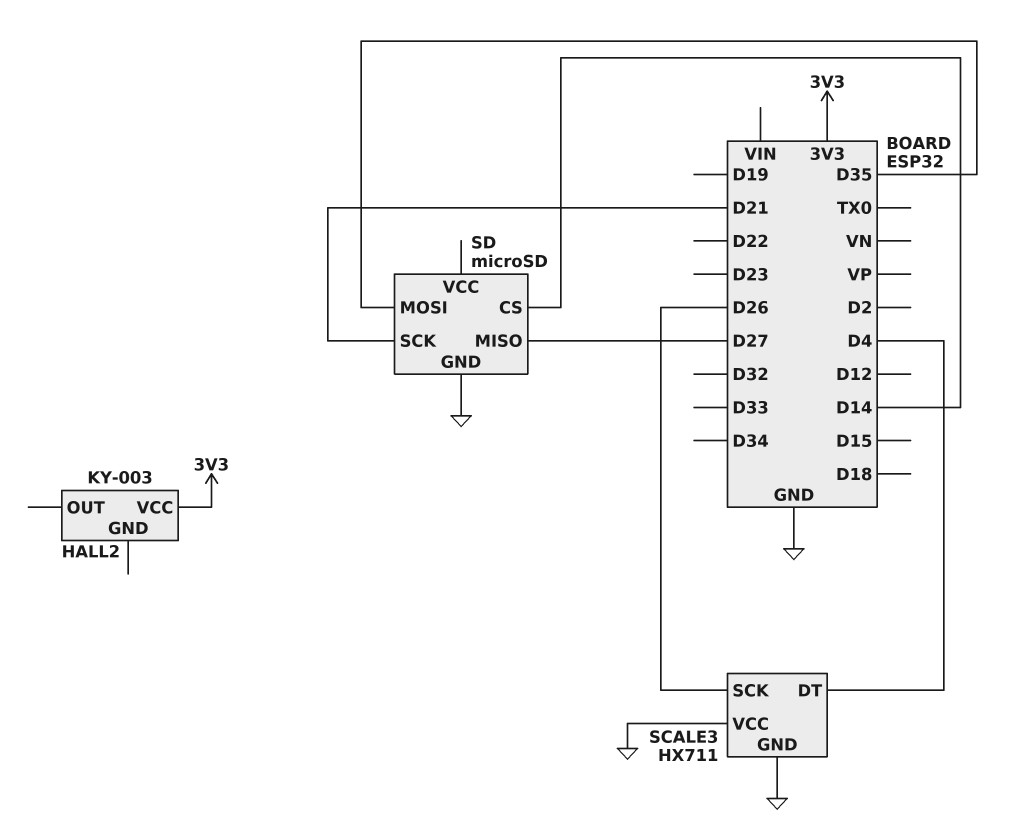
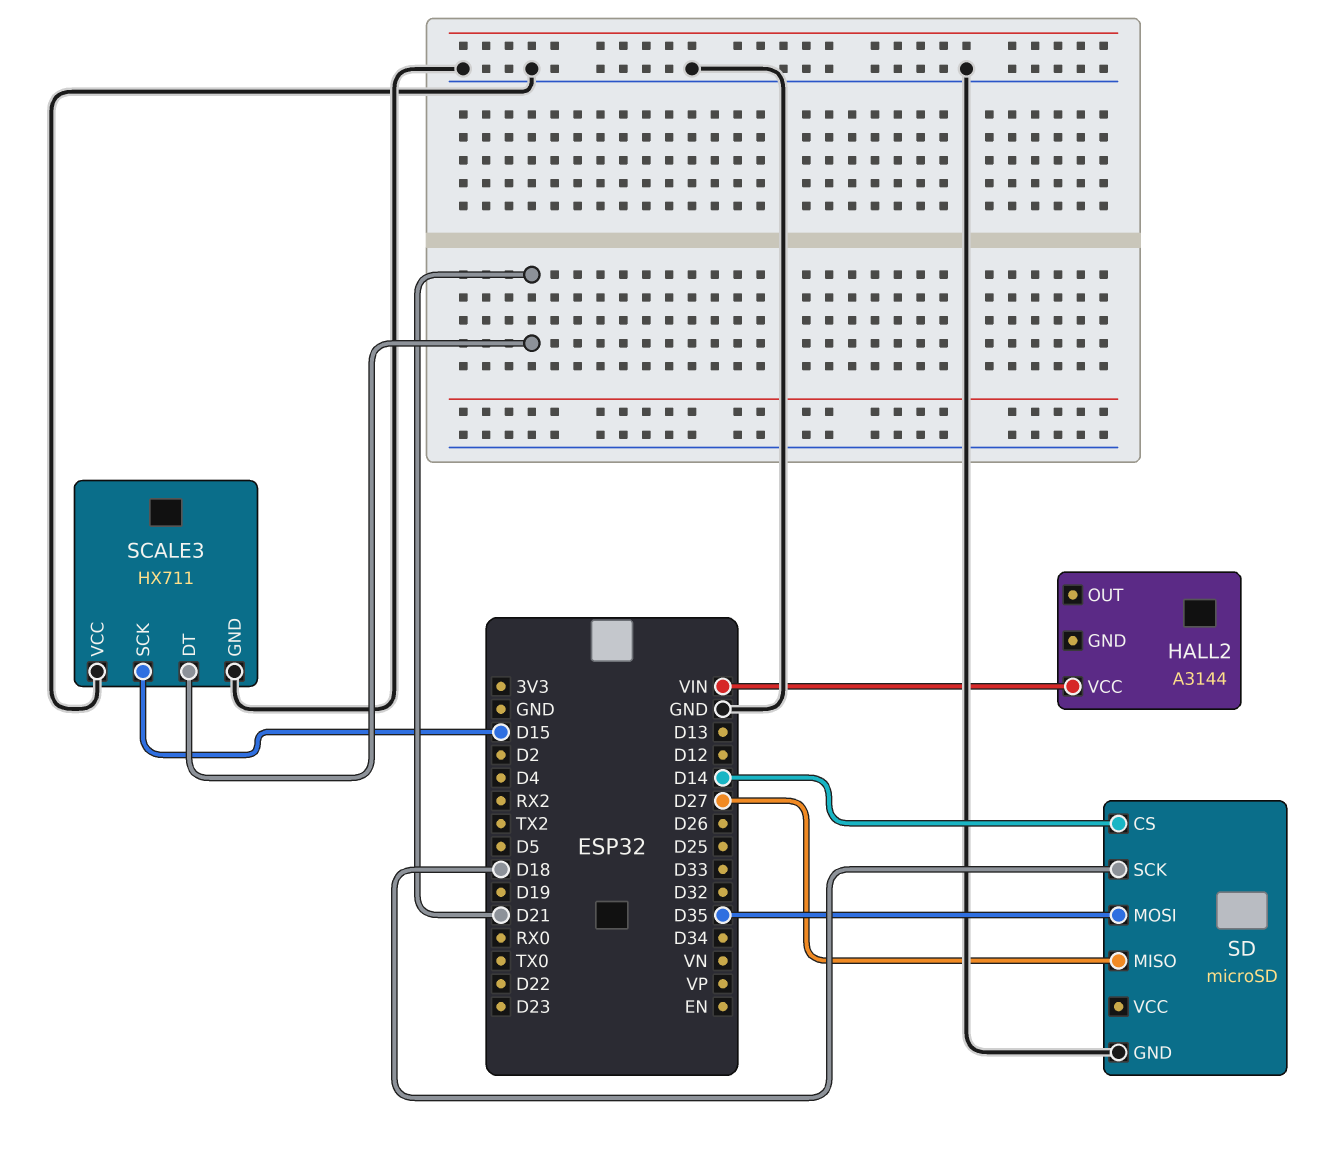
HALL2: KY-003 -> A3144
HALL2 pin VCC: 3V3 -> VIN
SCALE3 pin DT: D4 -> D21
SCALE3 pin SCK: D26 -> D15
SD pin SCK: D21 -> D18

